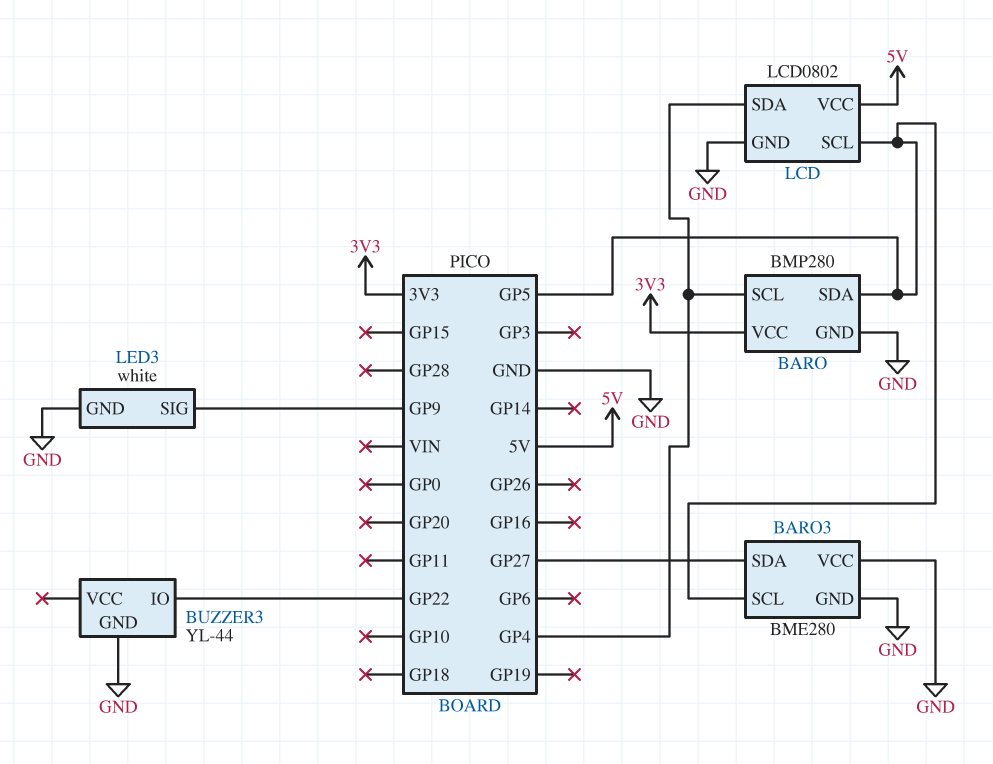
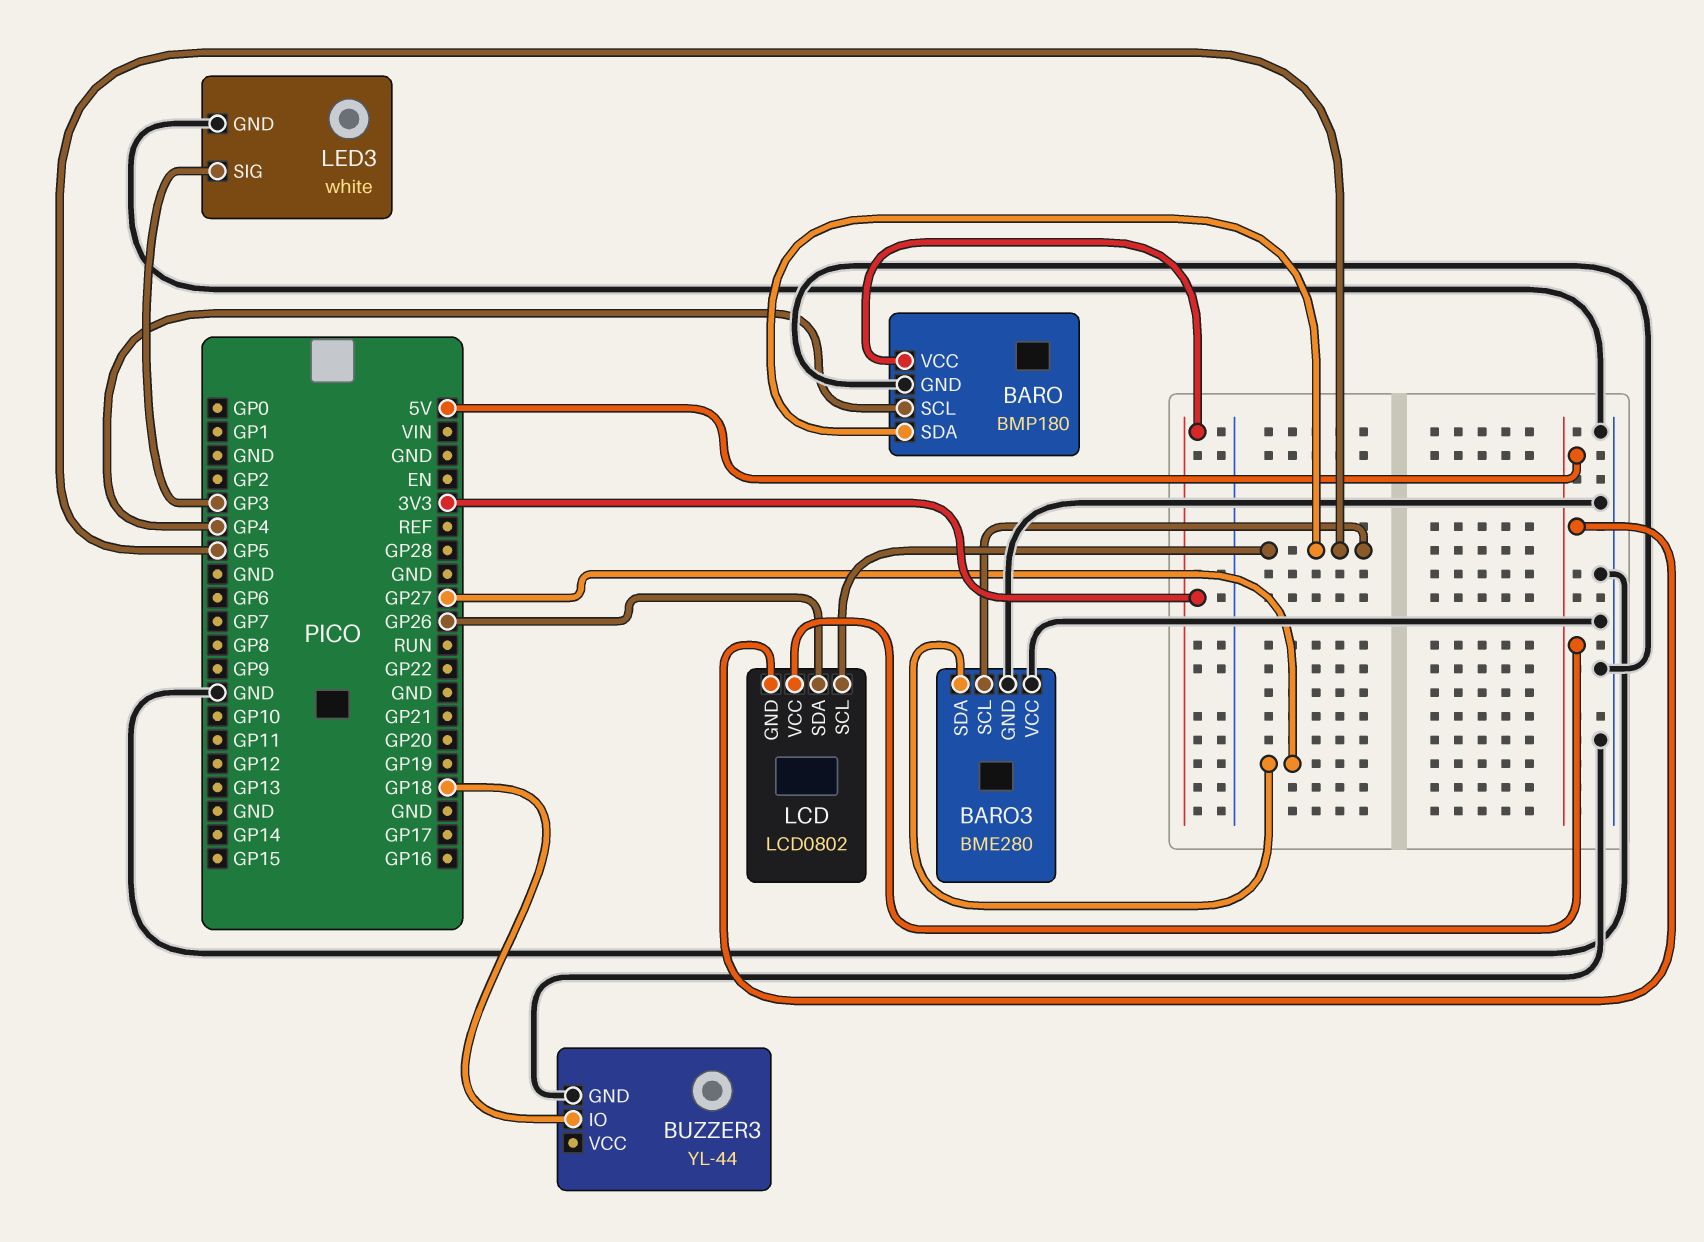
BARO: BMP280 -> BMP180
BUZZER3 pin IO: GP22 -> GP18
LCD pin GND: GND -> 5V
LCD pin SDA: GP4 -> GP26
LED3 pin SIG: GP9 -> GP3

